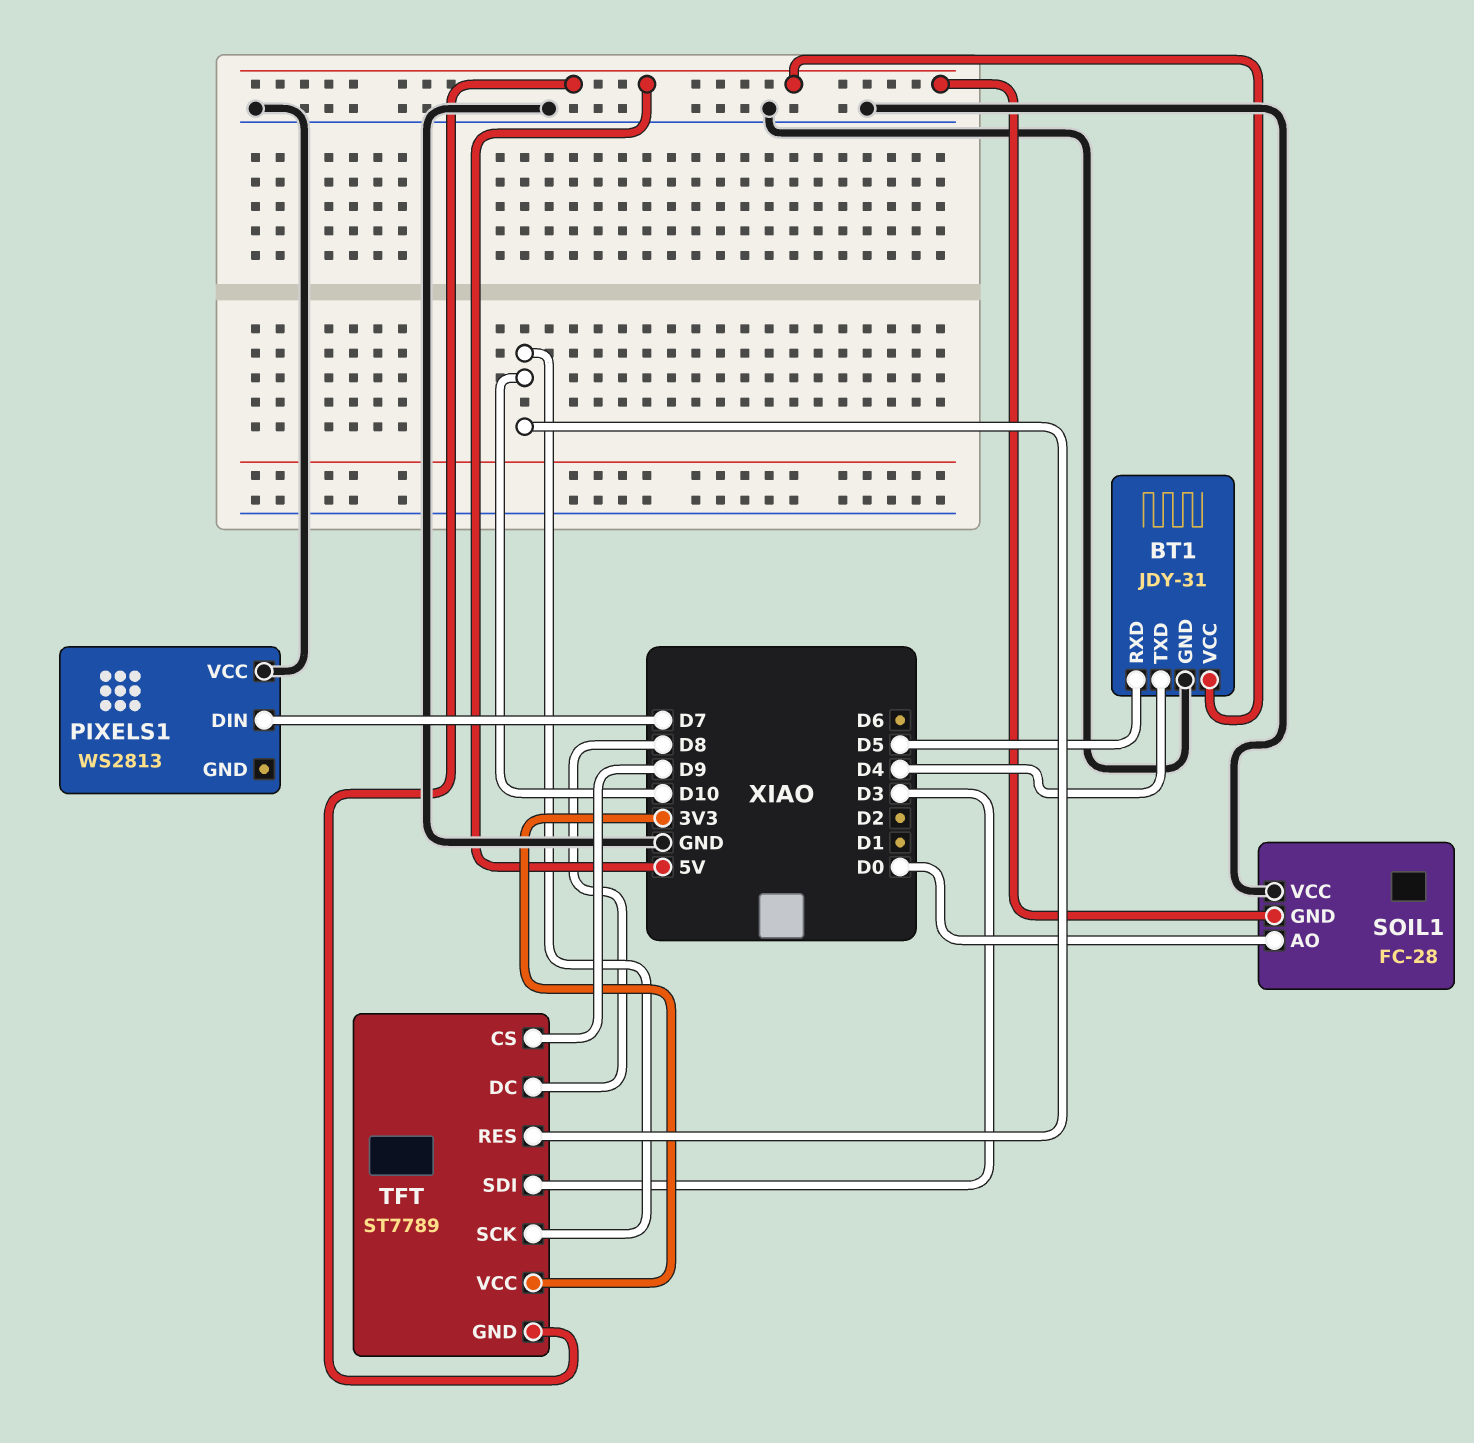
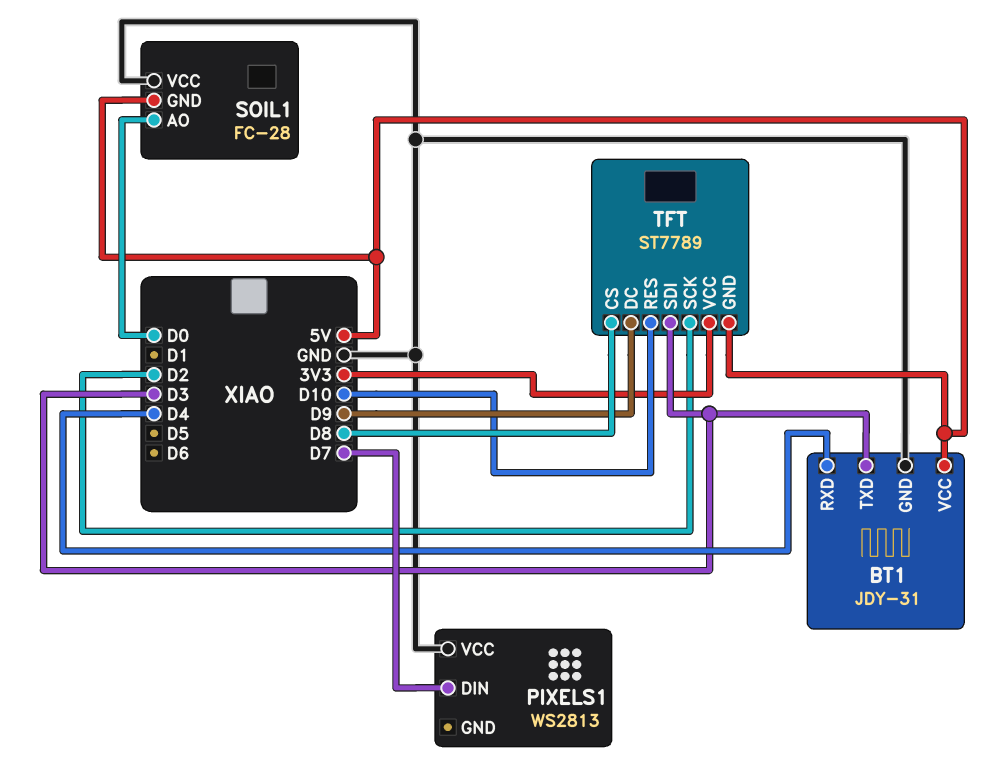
BT1 pin RXD: D5 -> D4
BT1 pin TXD: D4 -> D3
TFT pin CS: D9 -> D8
TFT pin DC: D8 -> D9
TFT pin SCK: D10 -> D2

